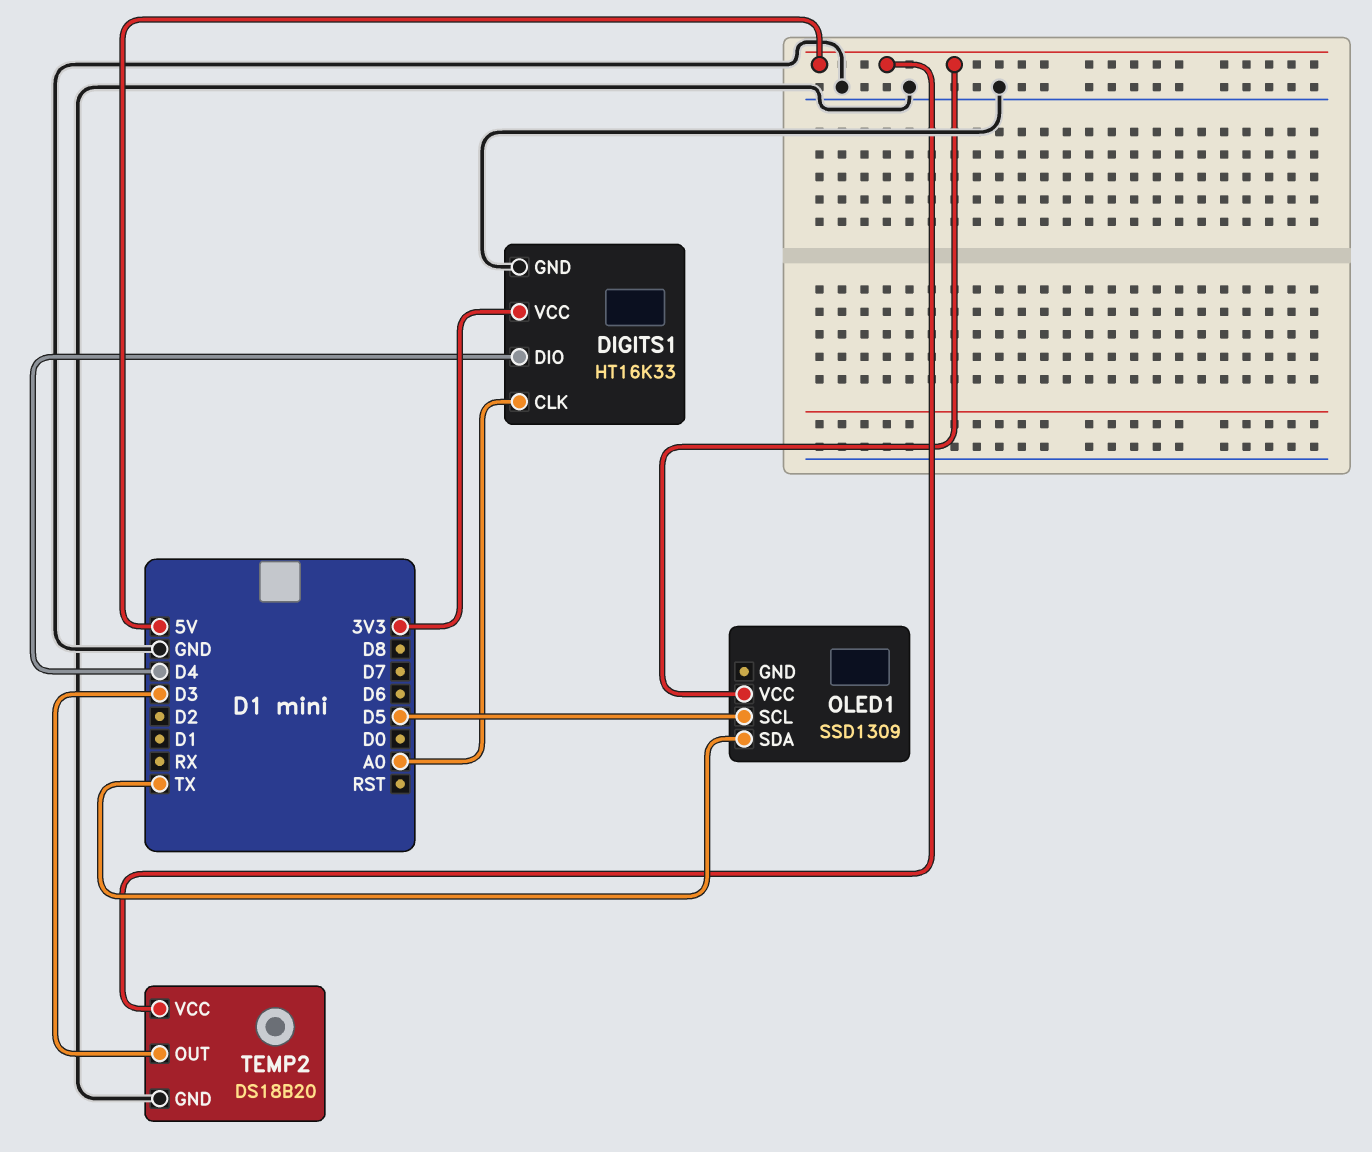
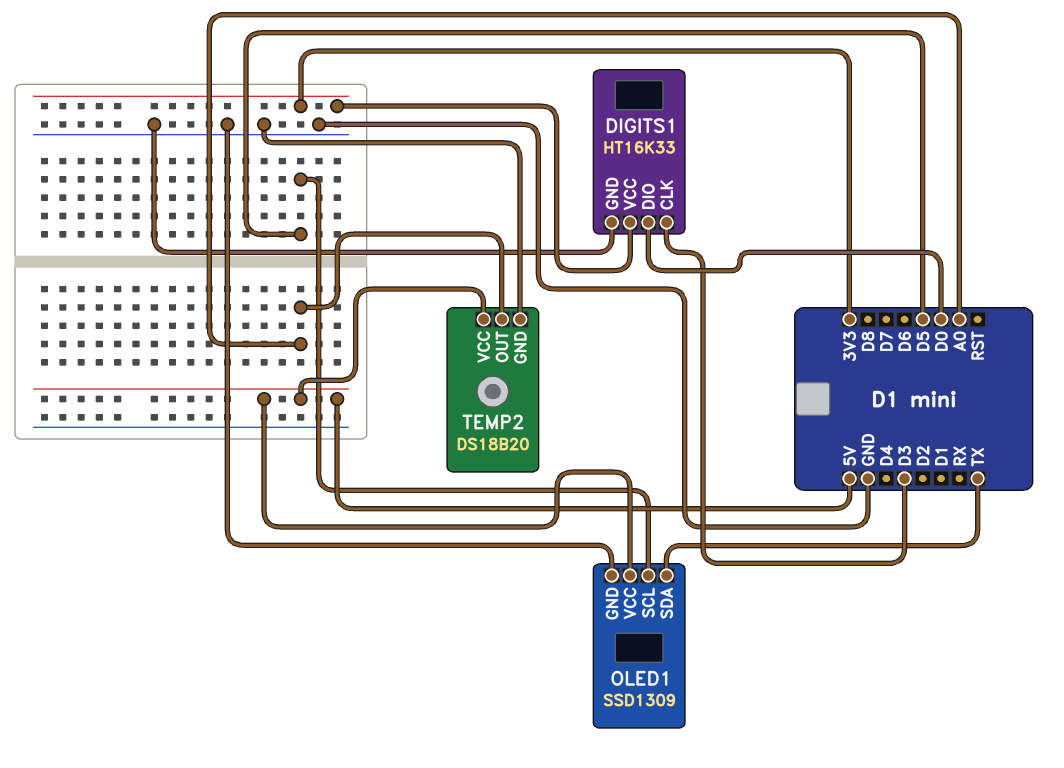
DIGITS1 pin CLK: A0 -> D3
DIGITS1 pin DIO: D4 -> D0
OLED1 pin GND: none -> GND
TEMP2 pin OUT: D3 -> A0

